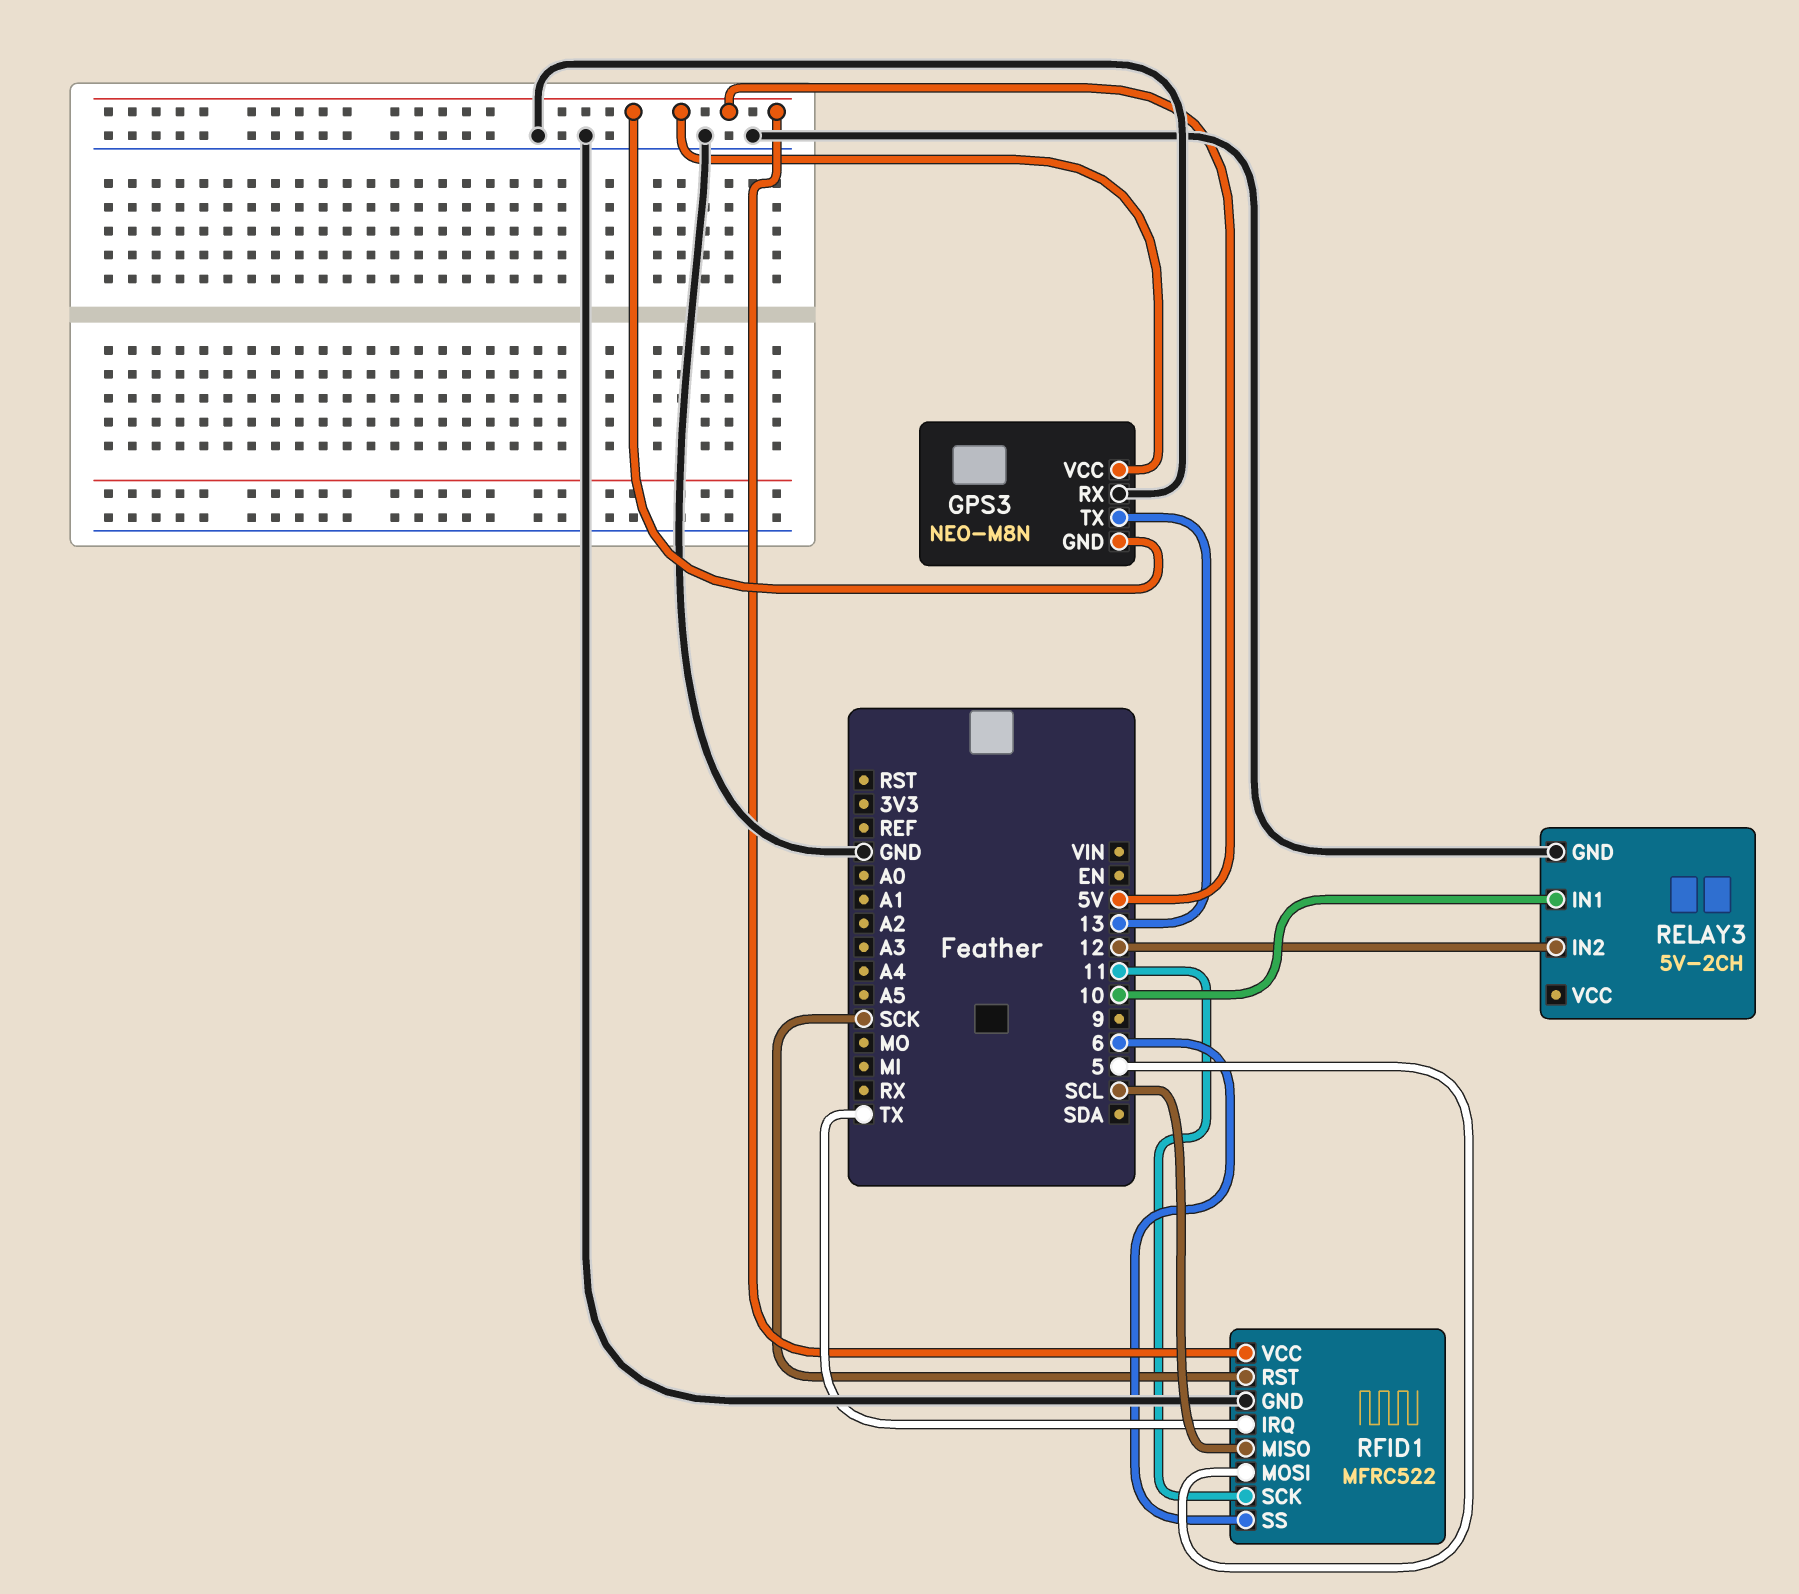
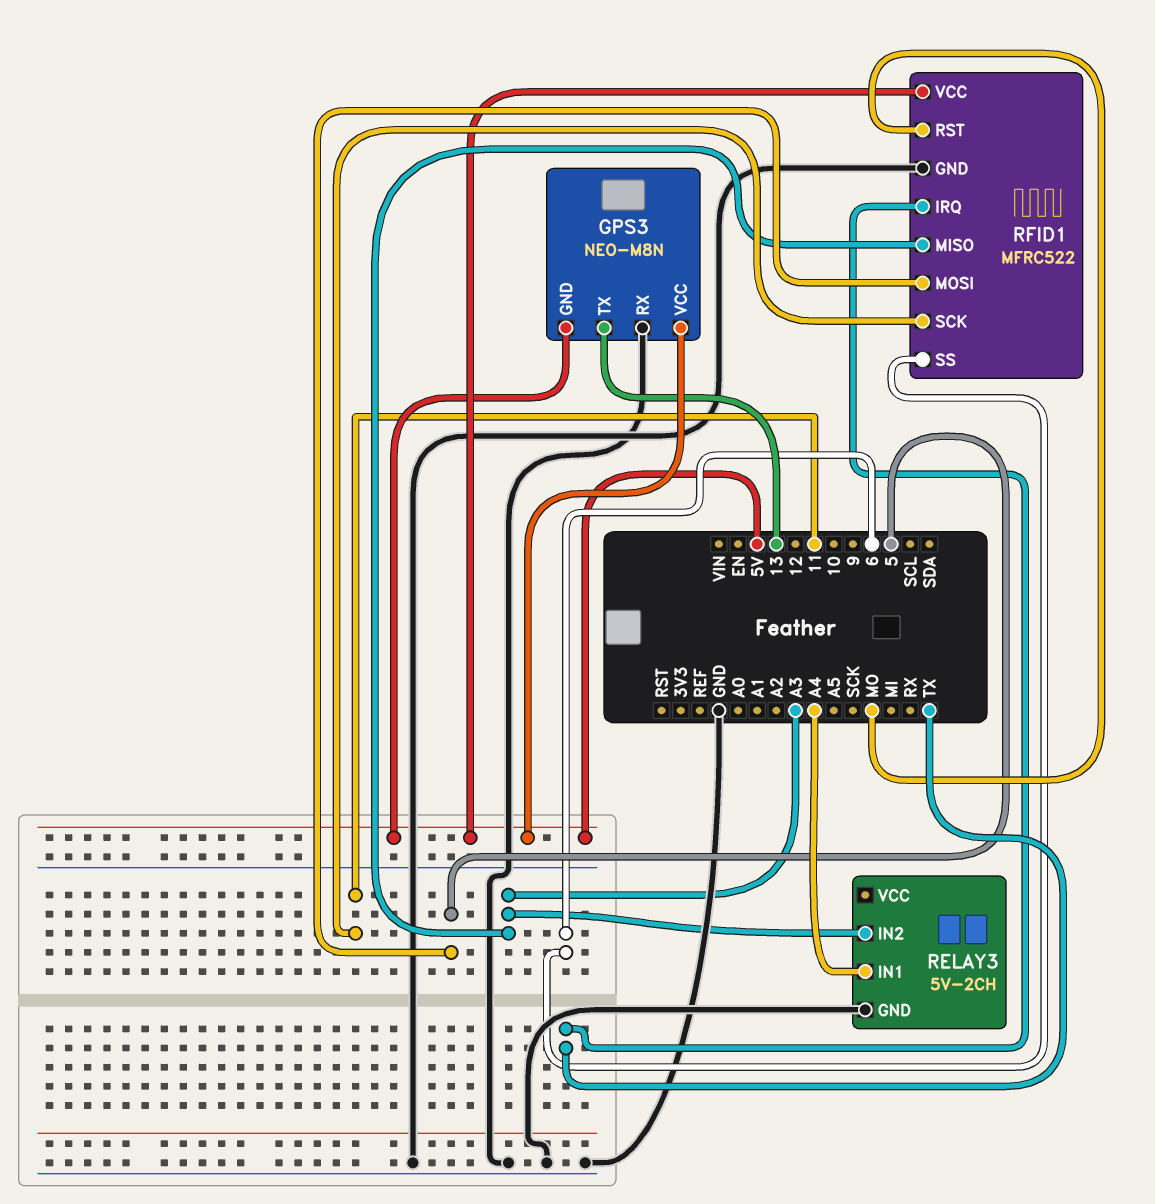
RELAY3 pin IN1: 10 -> A4
RELAY3 pin IN2: 12 -> A3
RFID1 pin MISO: SCL -> A3
RFID1 pin RST: SCK -> MO

